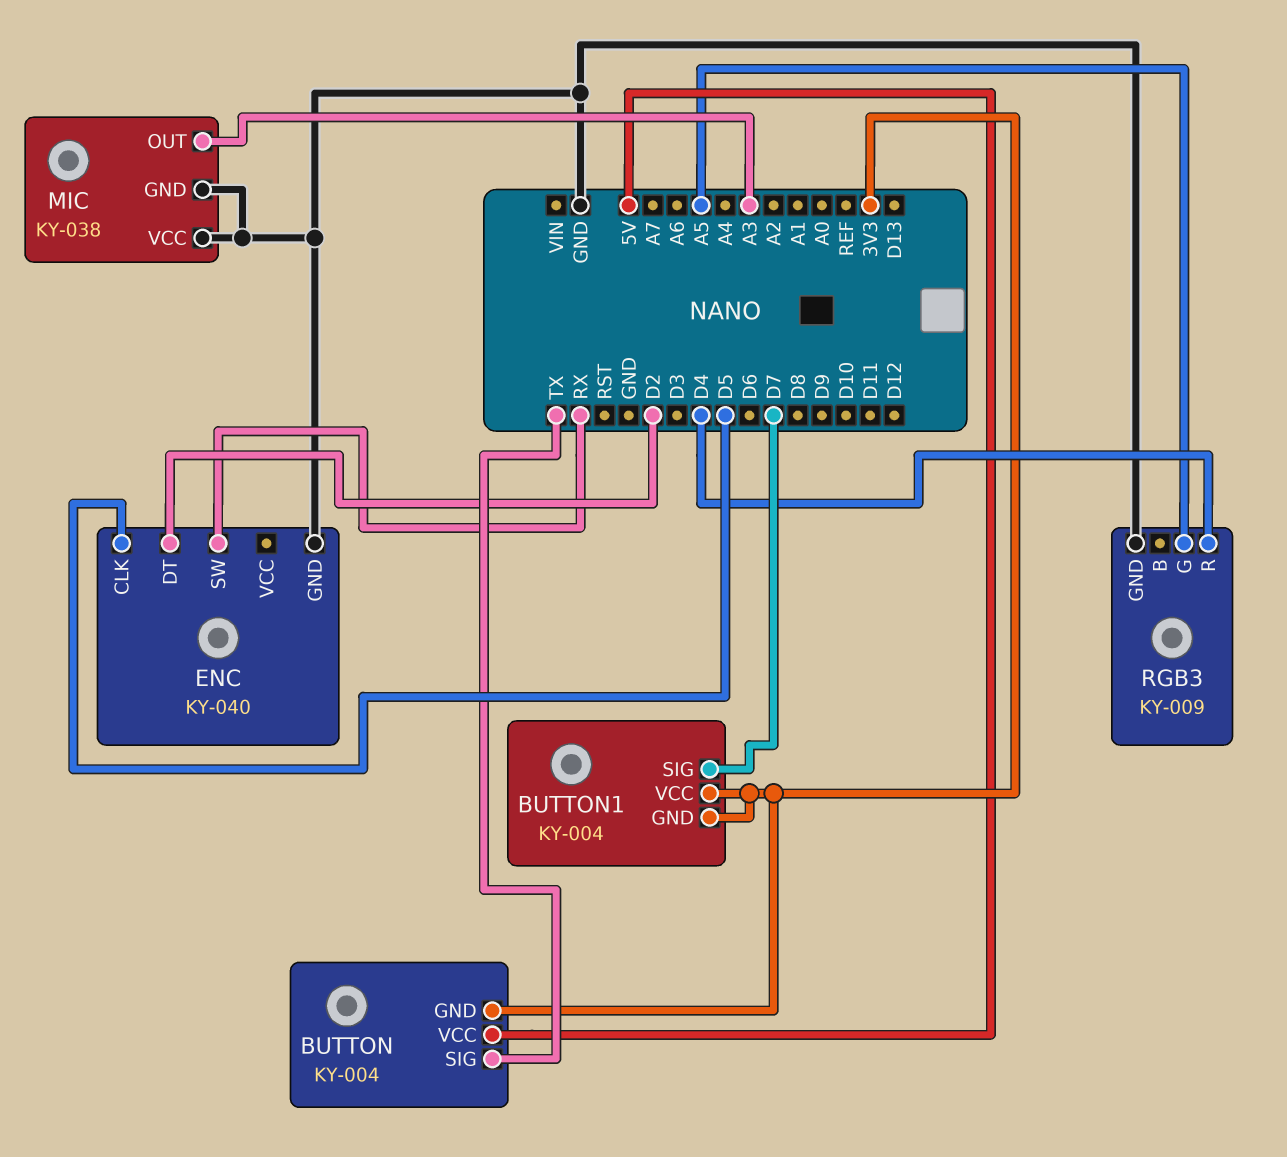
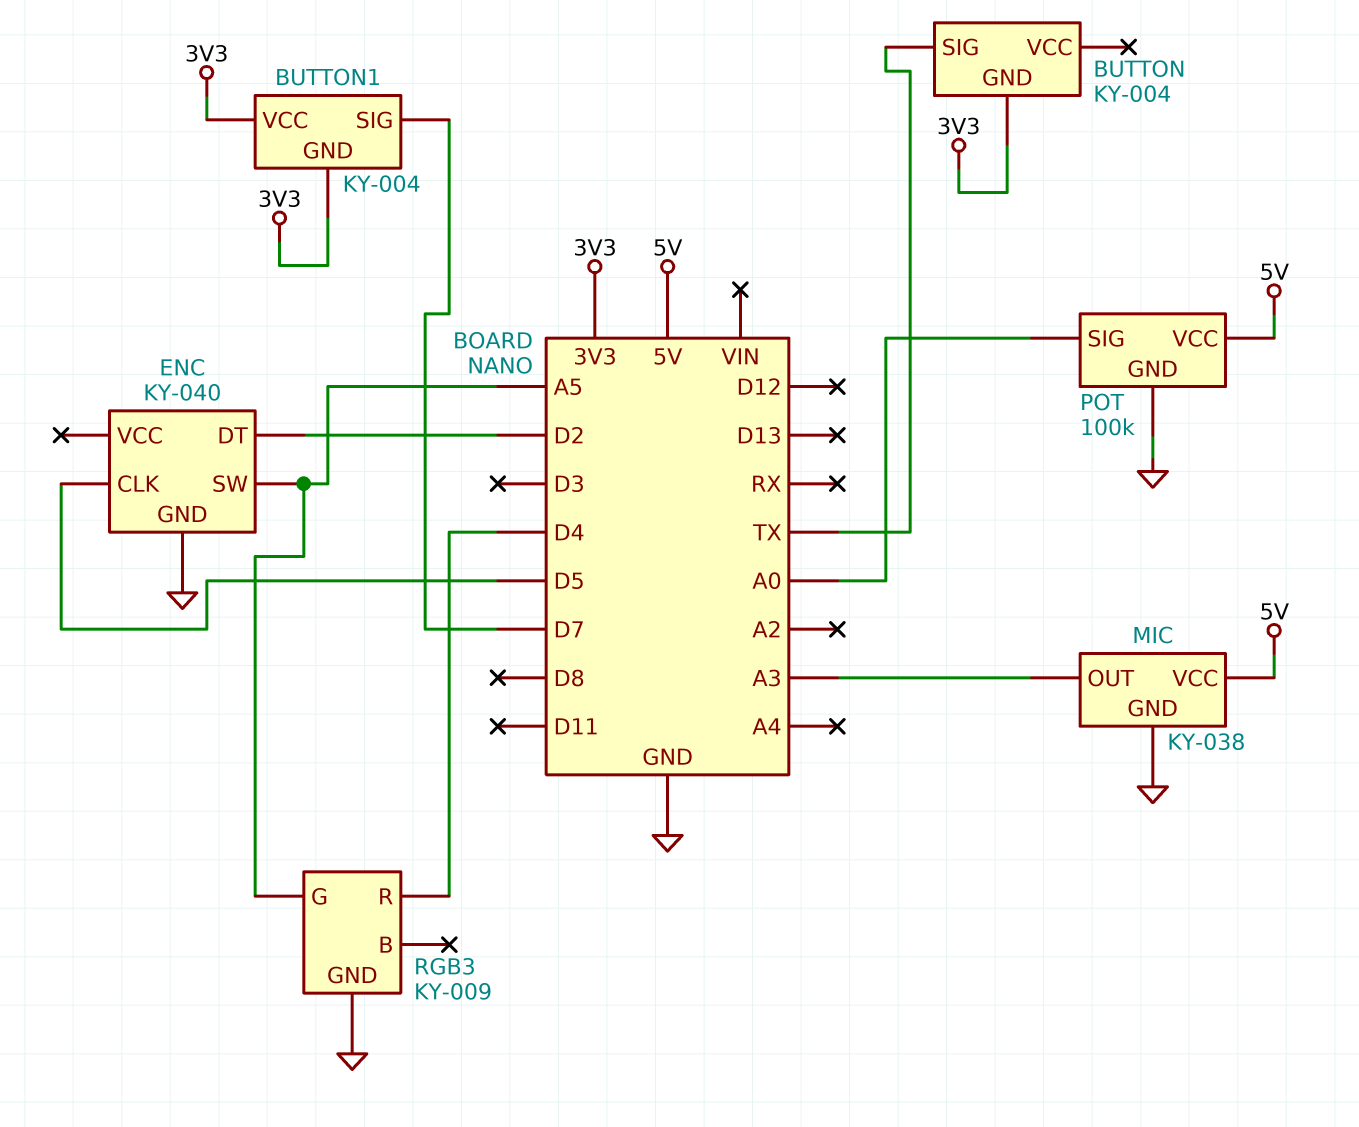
BUTTON pin VCC: 5V -> none
ENC pin SW: RX -> A5
MIC pin VCC: GND -> 5V
POT: none -> 100k
POT pin GND: none -> GND
POT pin SIG: none -> A0
POT pin VCC: none -> 5V

